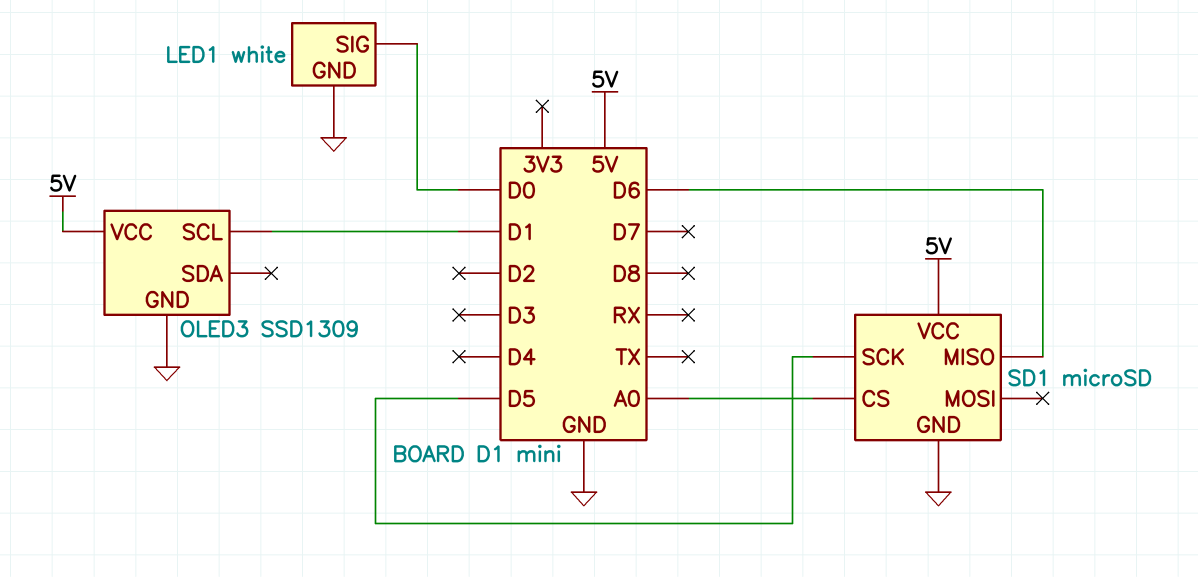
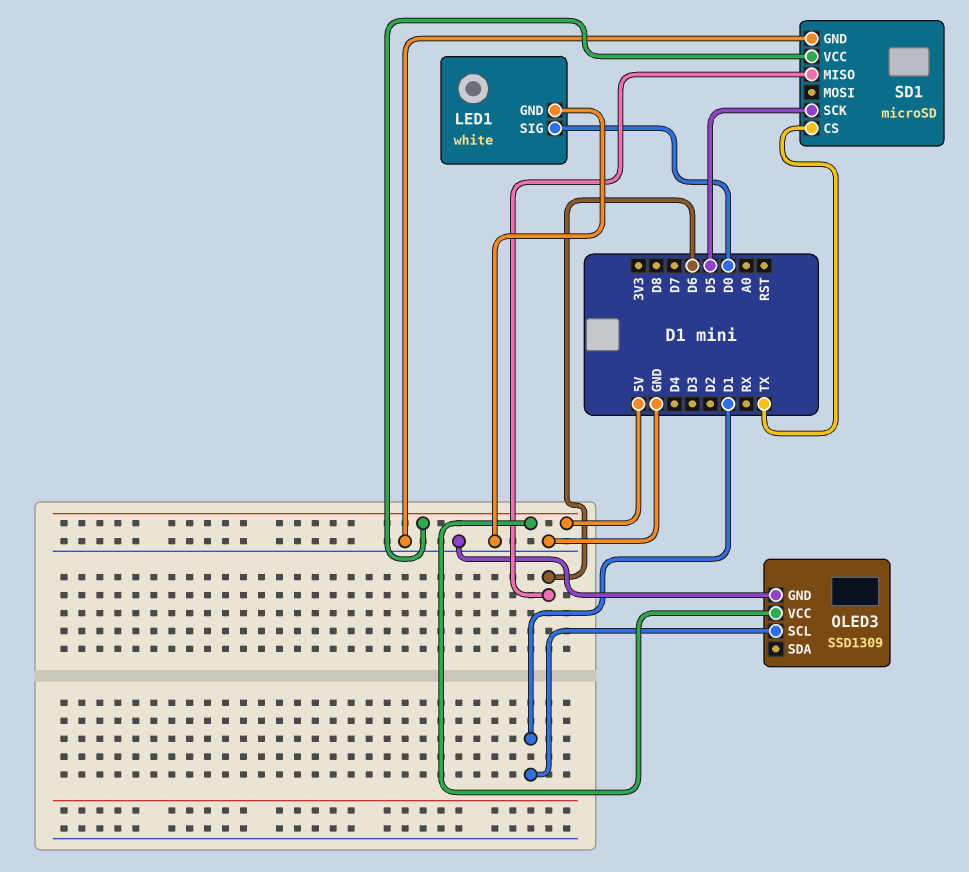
SD1 pin CS: A0 -> TX

